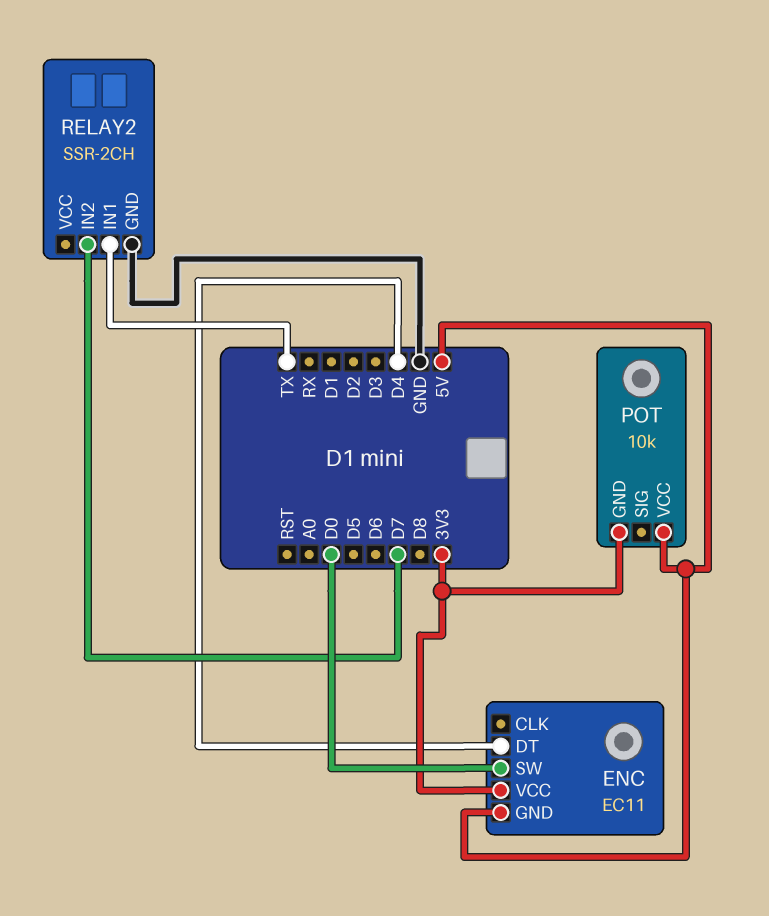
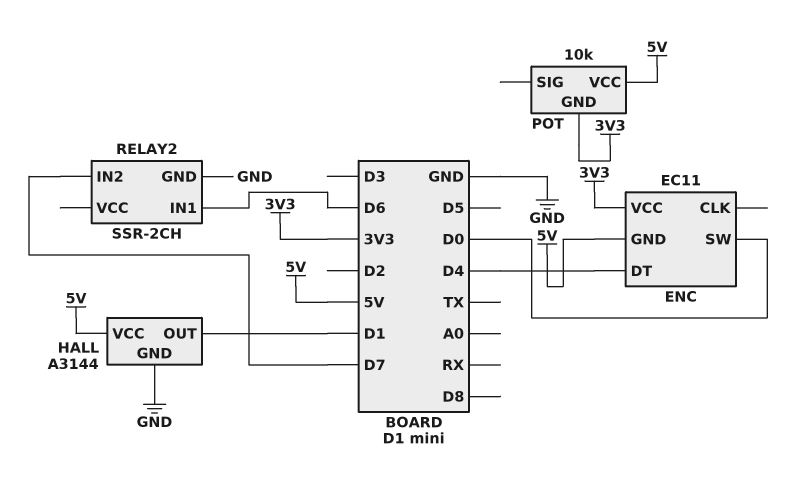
HALL: none -> A3144
HALL pin GND: none -> GND
HALL pin OUT: none -> D1
HALL pin VCC: none -> 5V
RELAY2 pin IN1: TX -> D6

